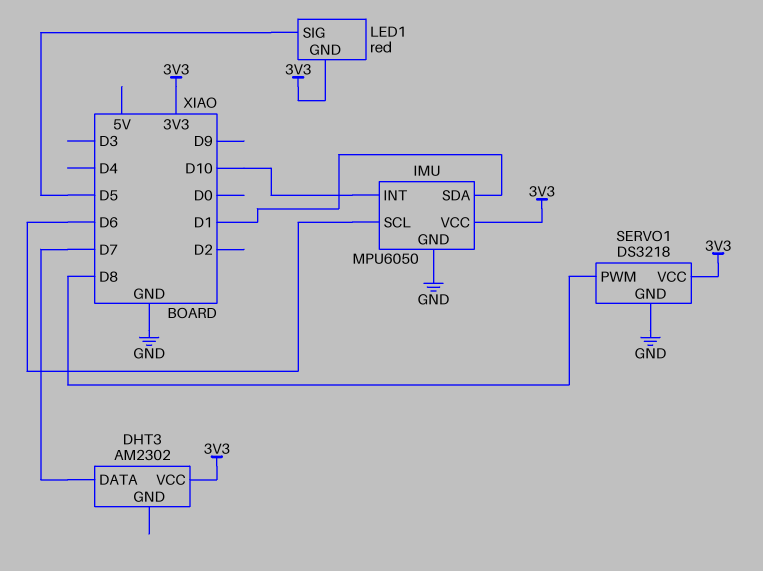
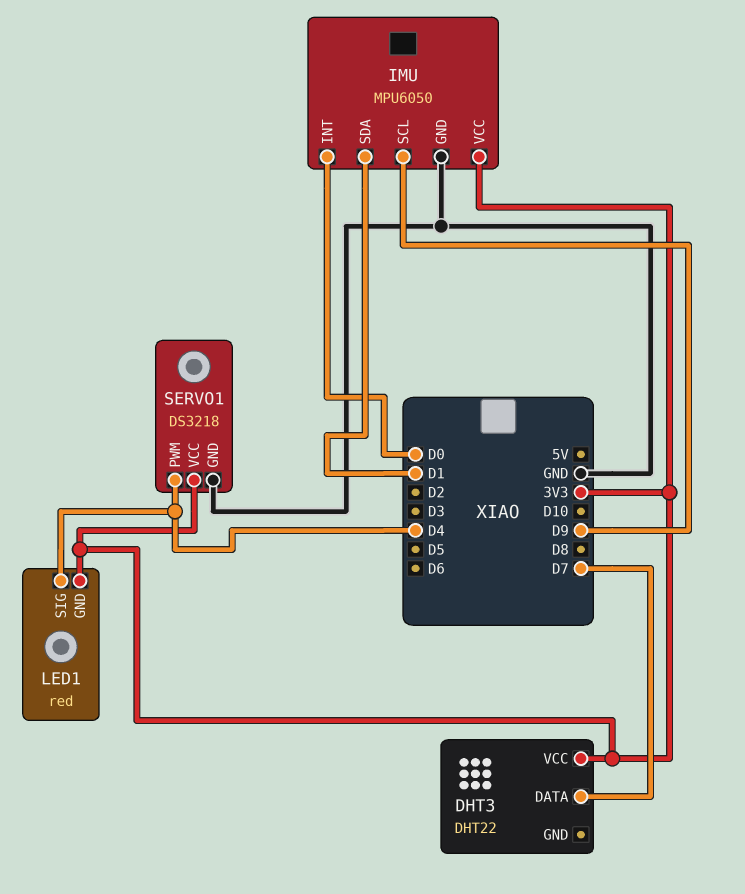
DHT3: AM2302 -> DHT22
IMU pin INT: D10 -> D0
IMU pin SCL: D6 -> D9
LED1 pin SIG: D5 -> D4
SERVO1 pin PWM: D8 -> D4

